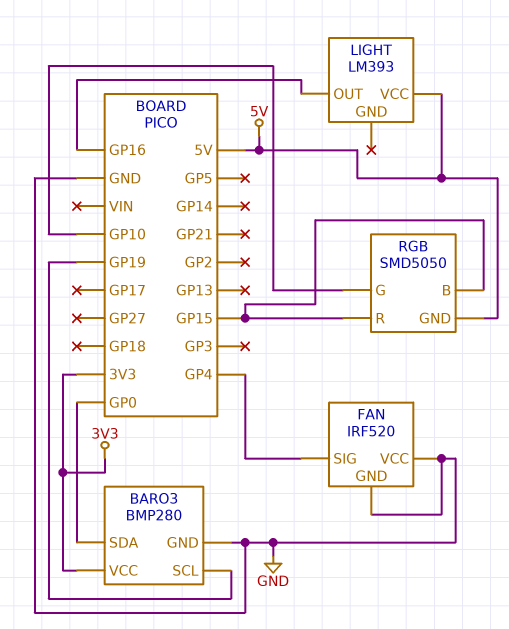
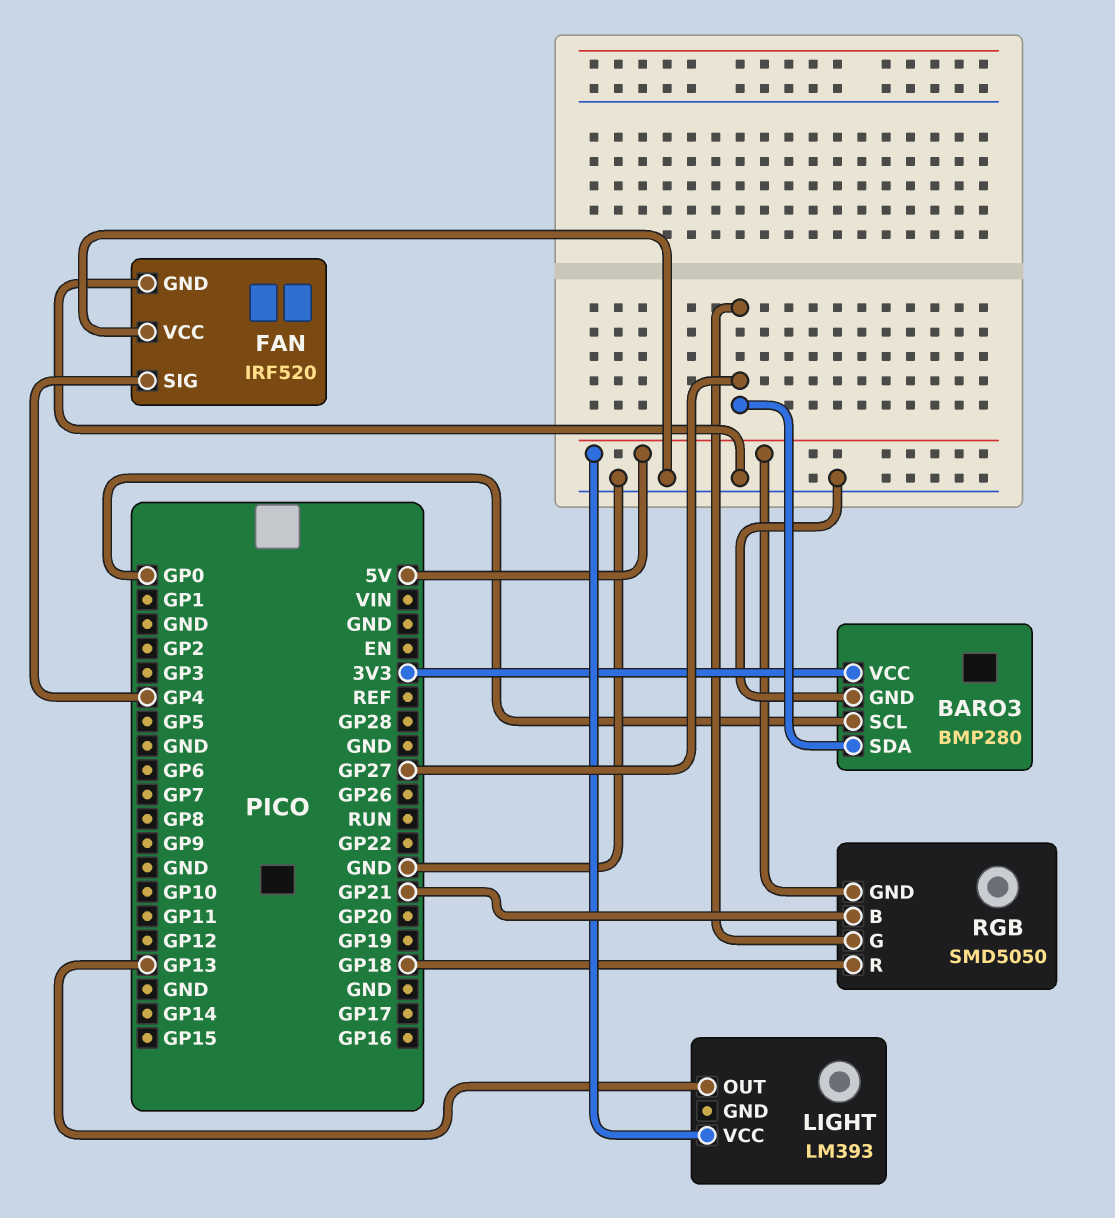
BARO3 pin SCL: GP19 -> GP0
BARO3 pin SDA: GP0 -> GP27
LIGHT pin OUT: GP16 -> GP13
RGB pin B: GP15 -> GP21
RGB pin G: GP10 -> GP27
RGB pin R: GP15 -> GP18

